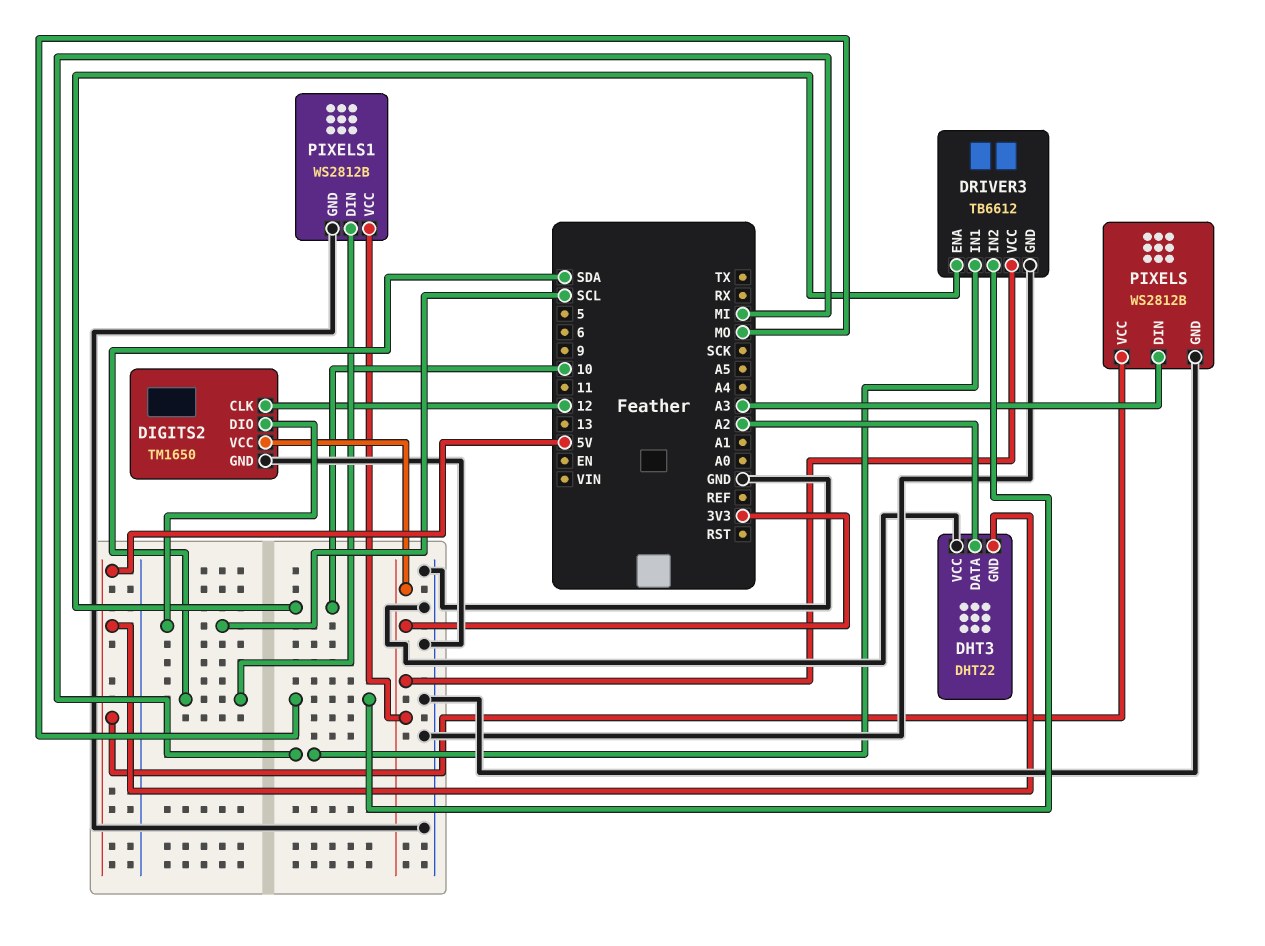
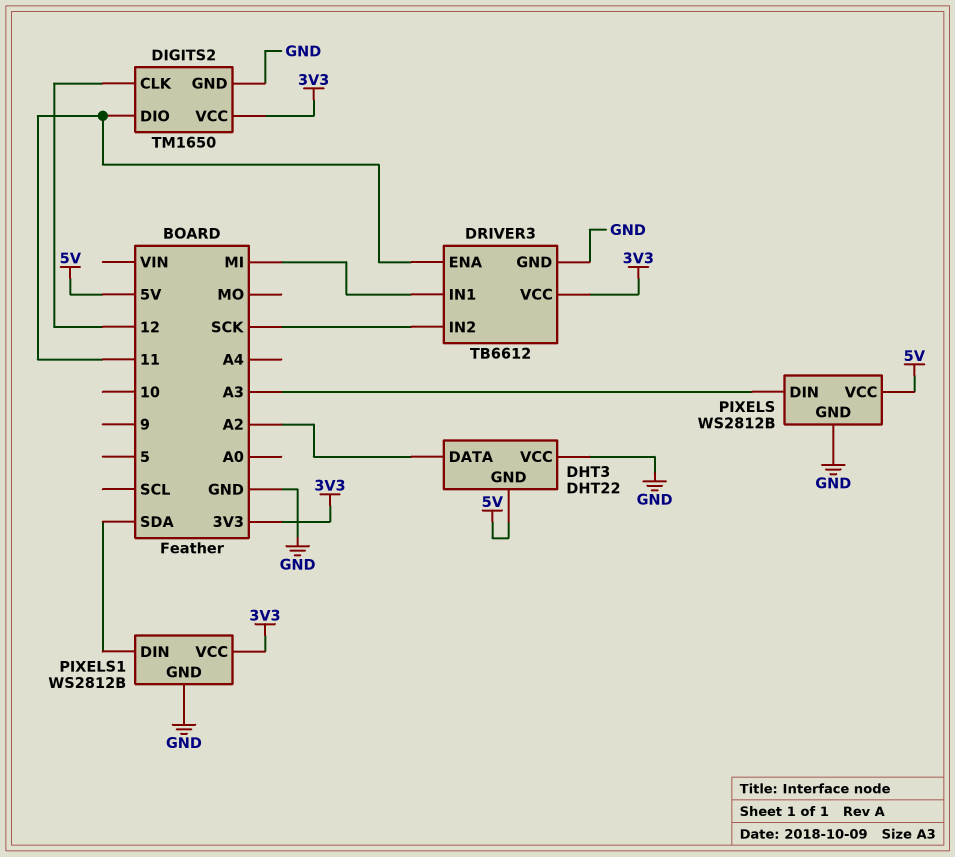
DIGITS2 pin DIO: SCL -> 11
DRIVER3 pin ENA: 10 -> 11
DRIVER3 pin IN2: MO -> SCK

